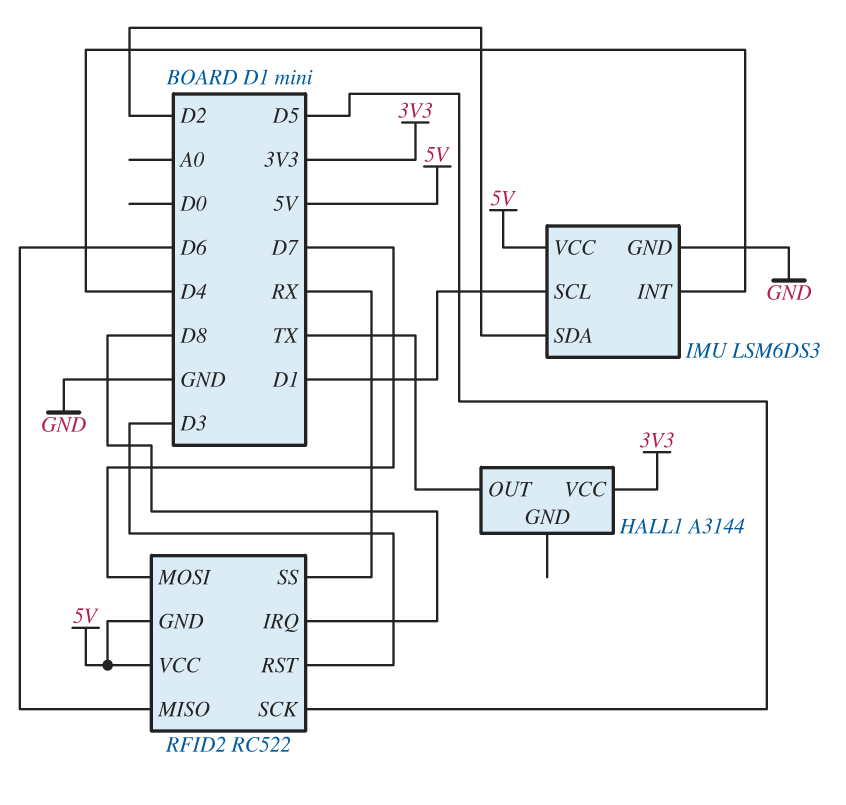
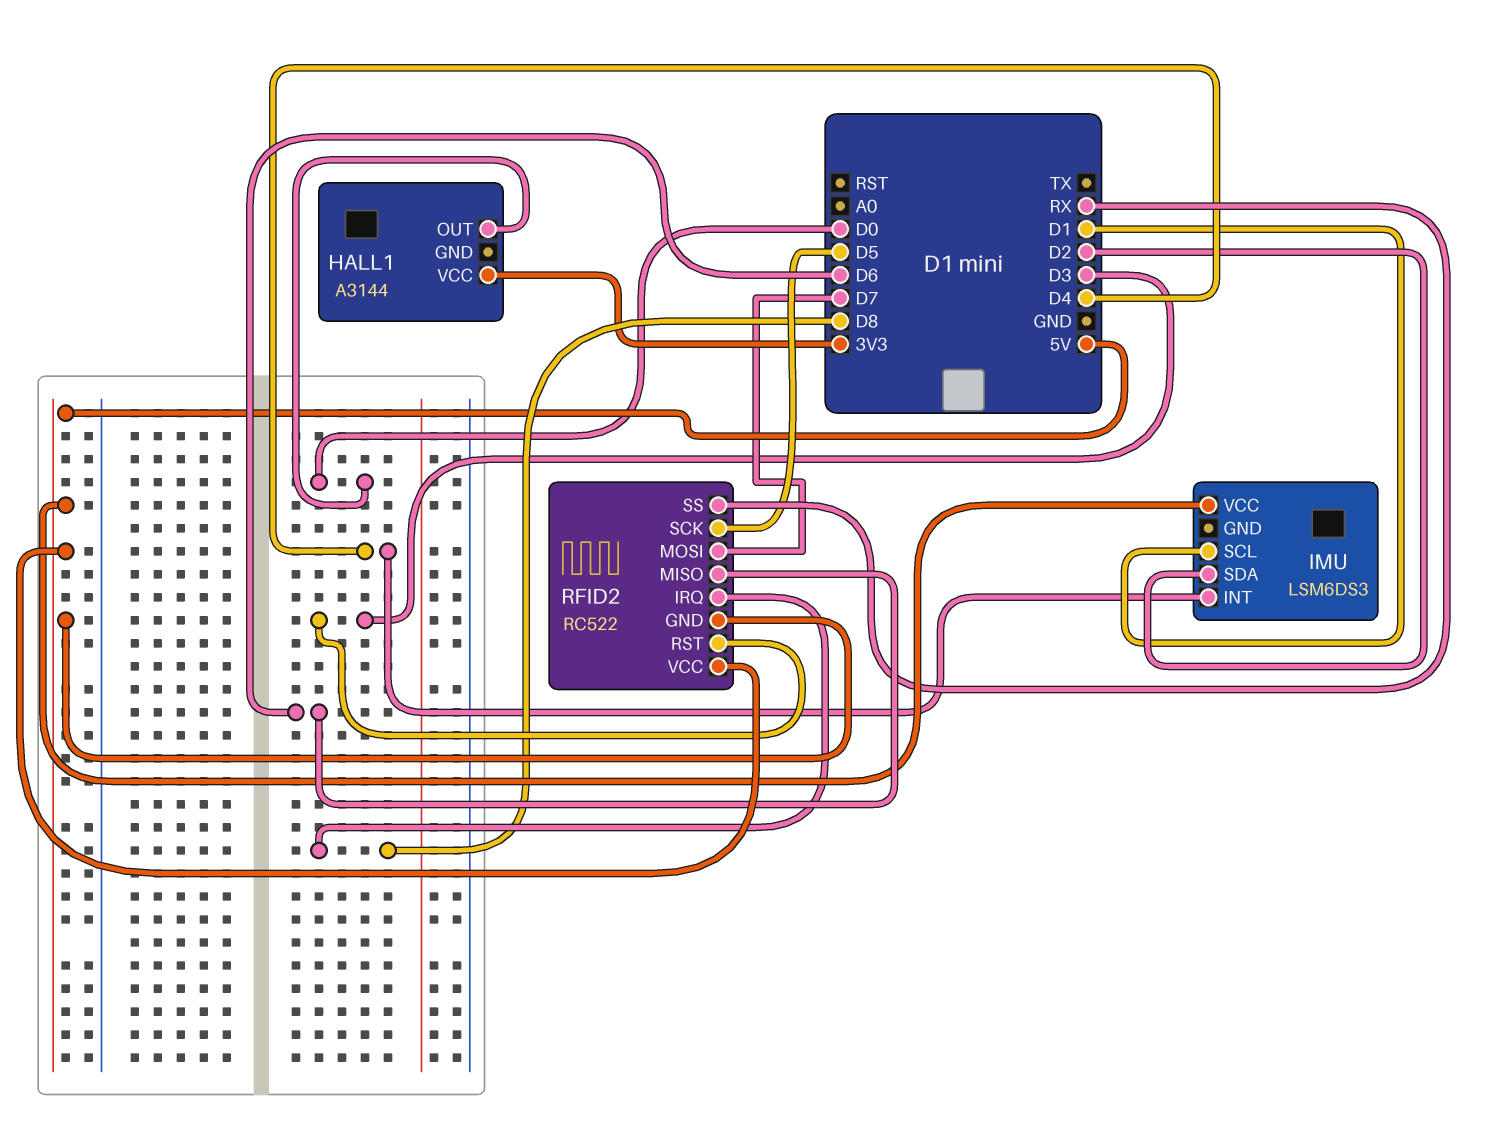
HALL1 pin OUT: TX -> D0
IMU pin GND: GND -> none

